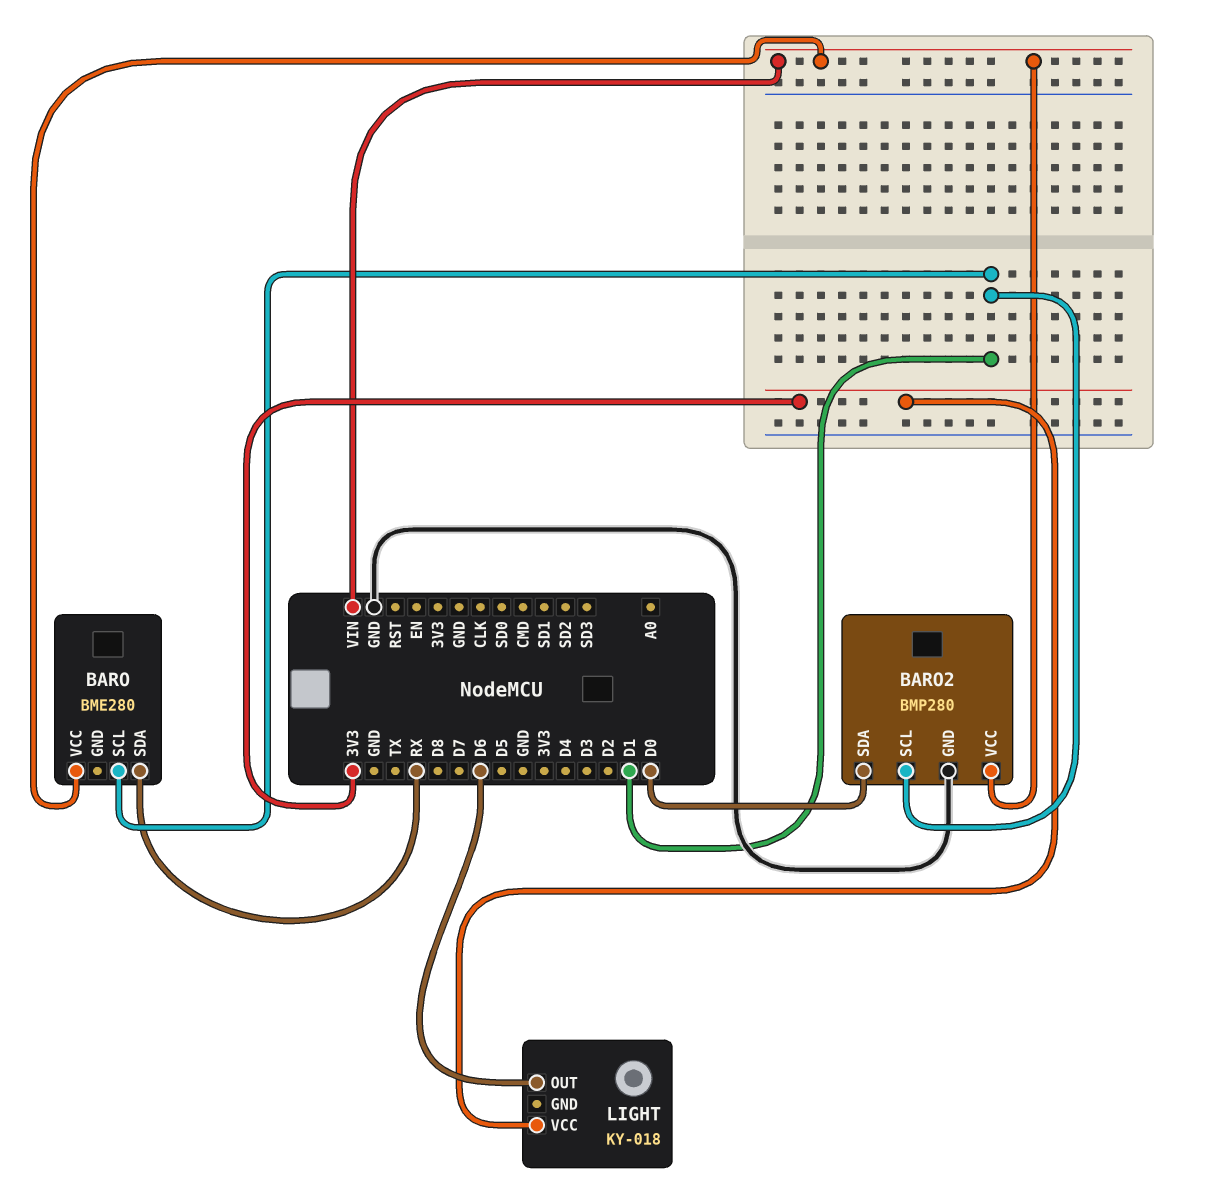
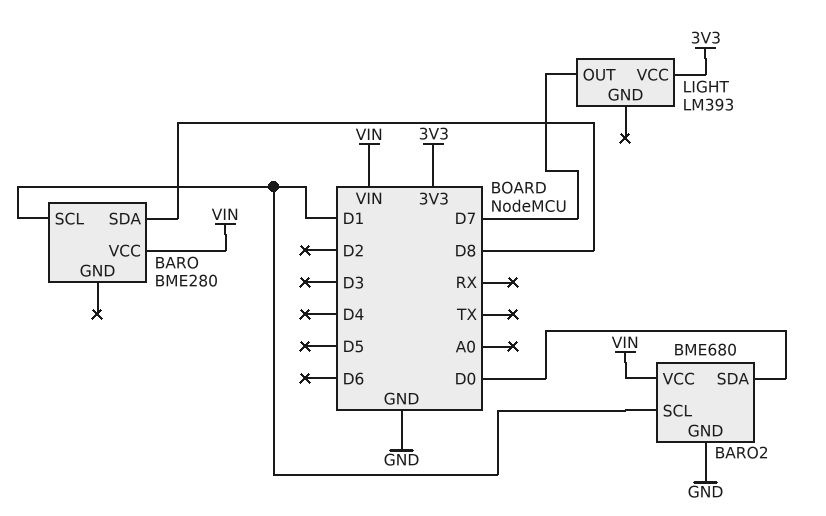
BARO pin SDA: RX -> D8
BARO2: BMP280 -> BME680
LIGHT: KY-018 -> LM393
LIGHT pin OUT: D6 -> D7

